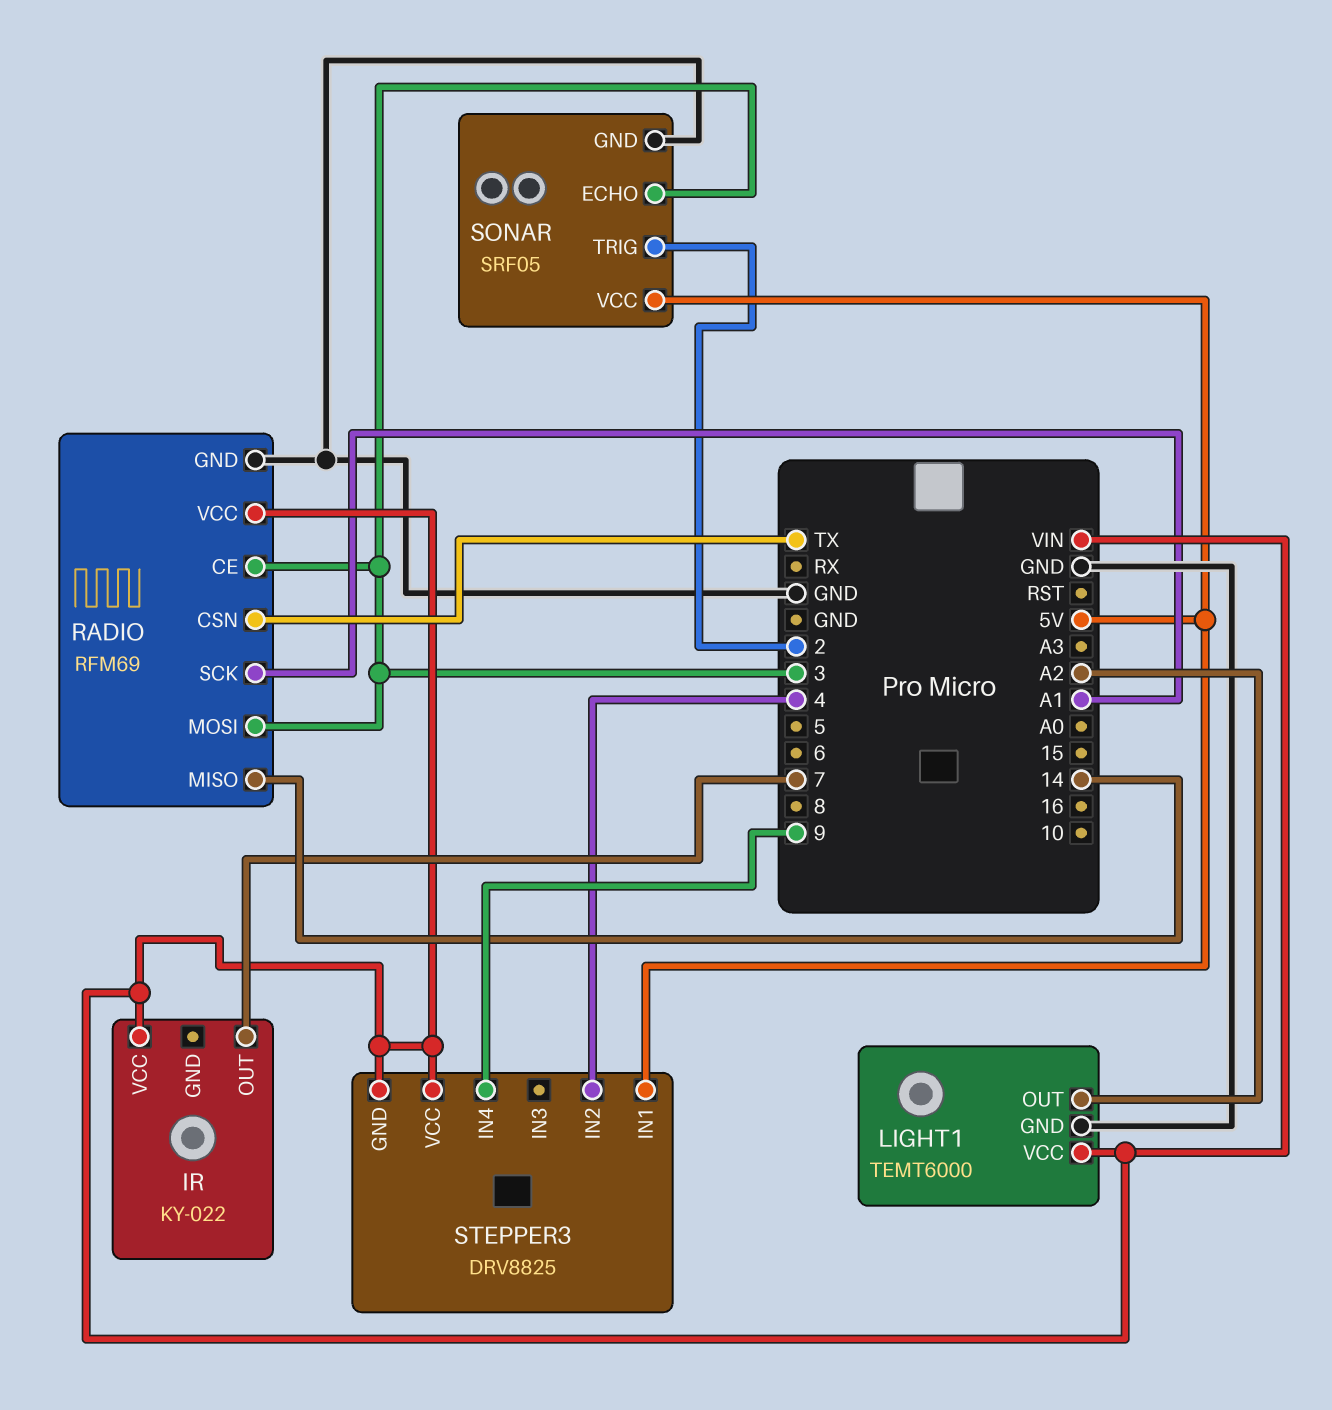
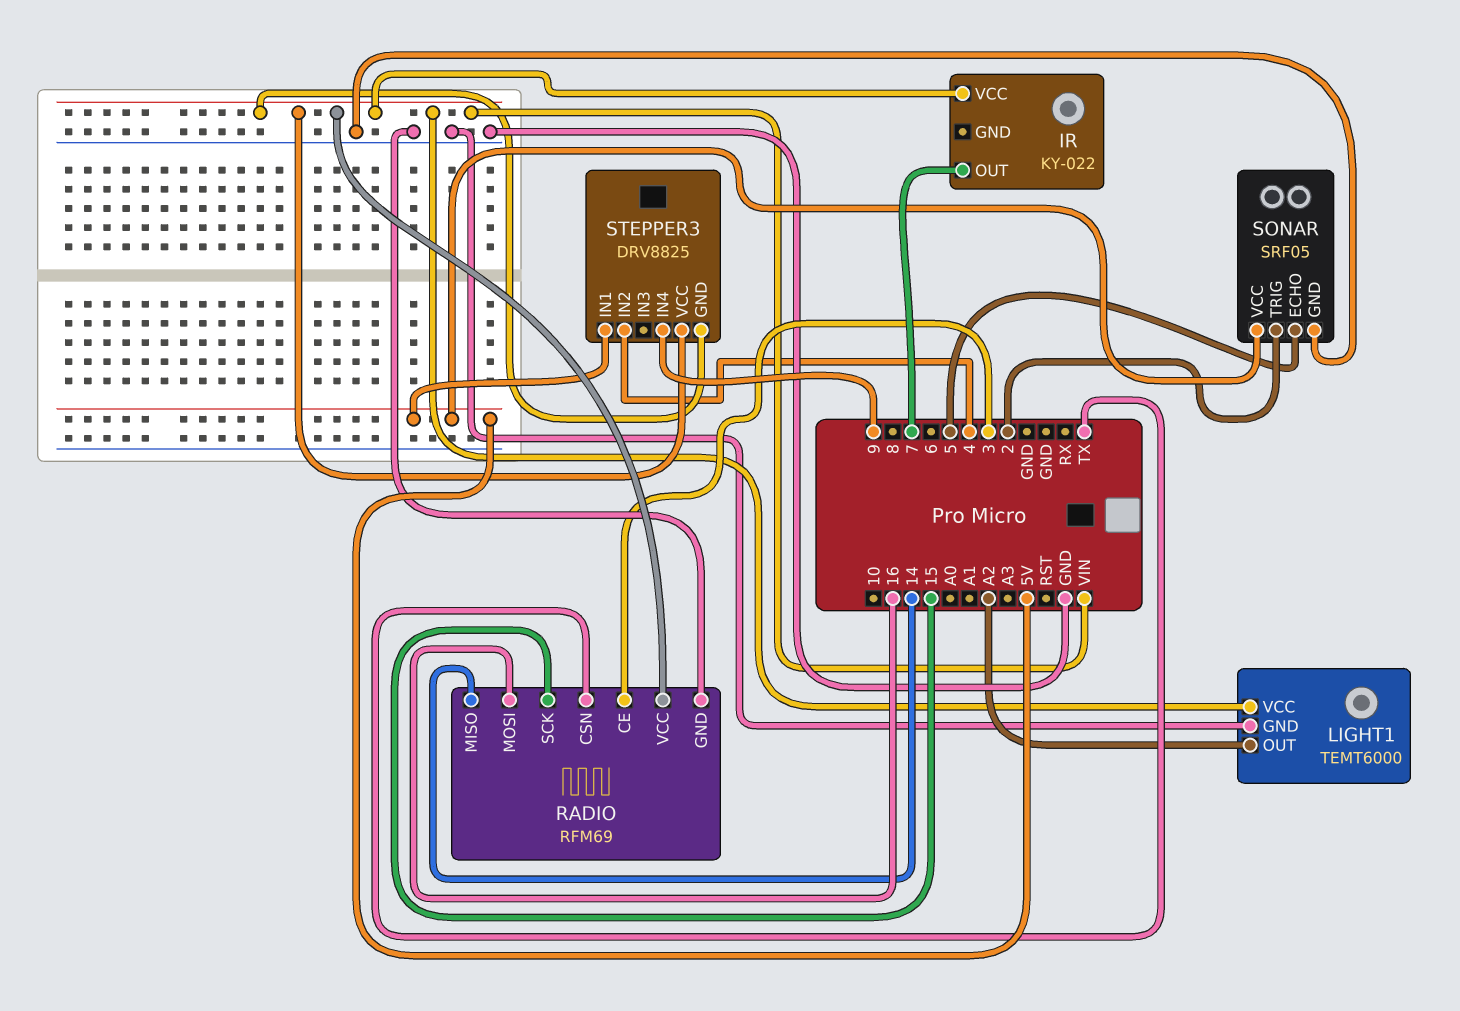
RADIO pin MOSI: 3 -> 16
RADIO pin SCK: A1 -> 15
SONAR pin ECHO: 3 -> 5

